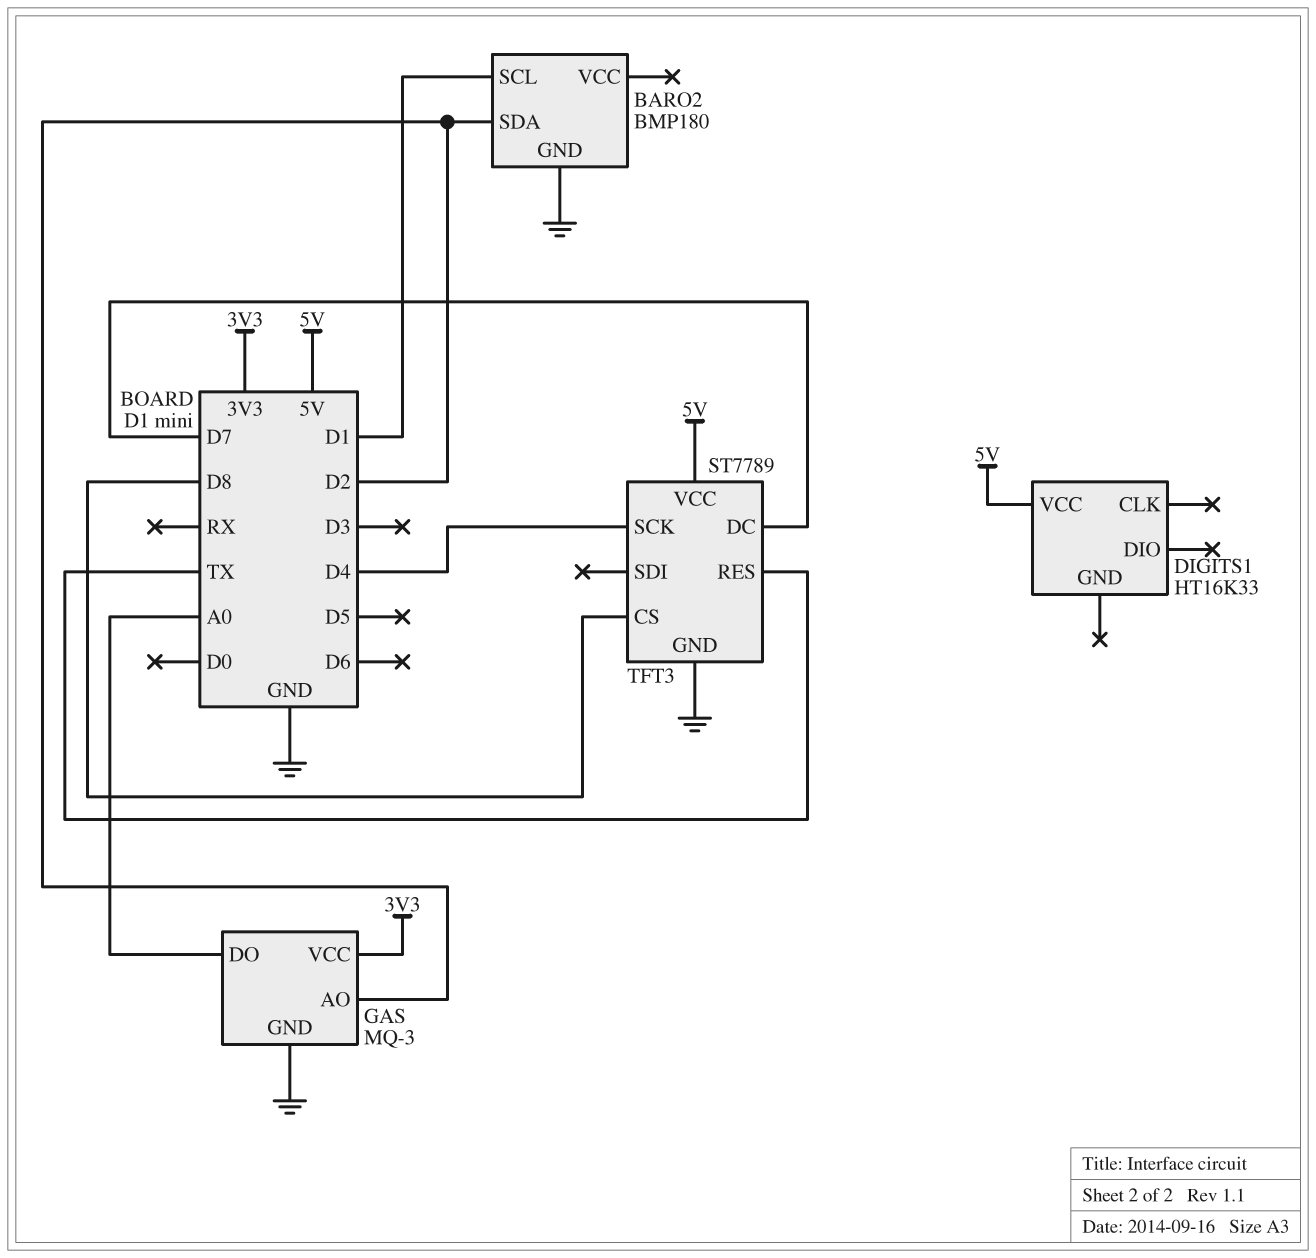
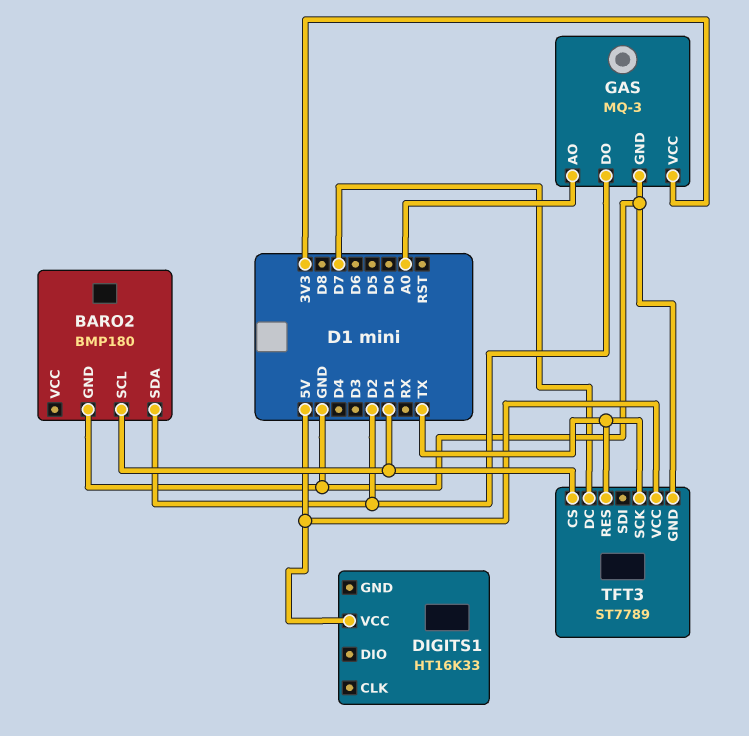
GAS pin AO: D2 -> A0
GAS pin DO: A0 -> D2
TFT3 pin CS: D8 -> D1
TFT3 pin SCK: D4 -> TX

